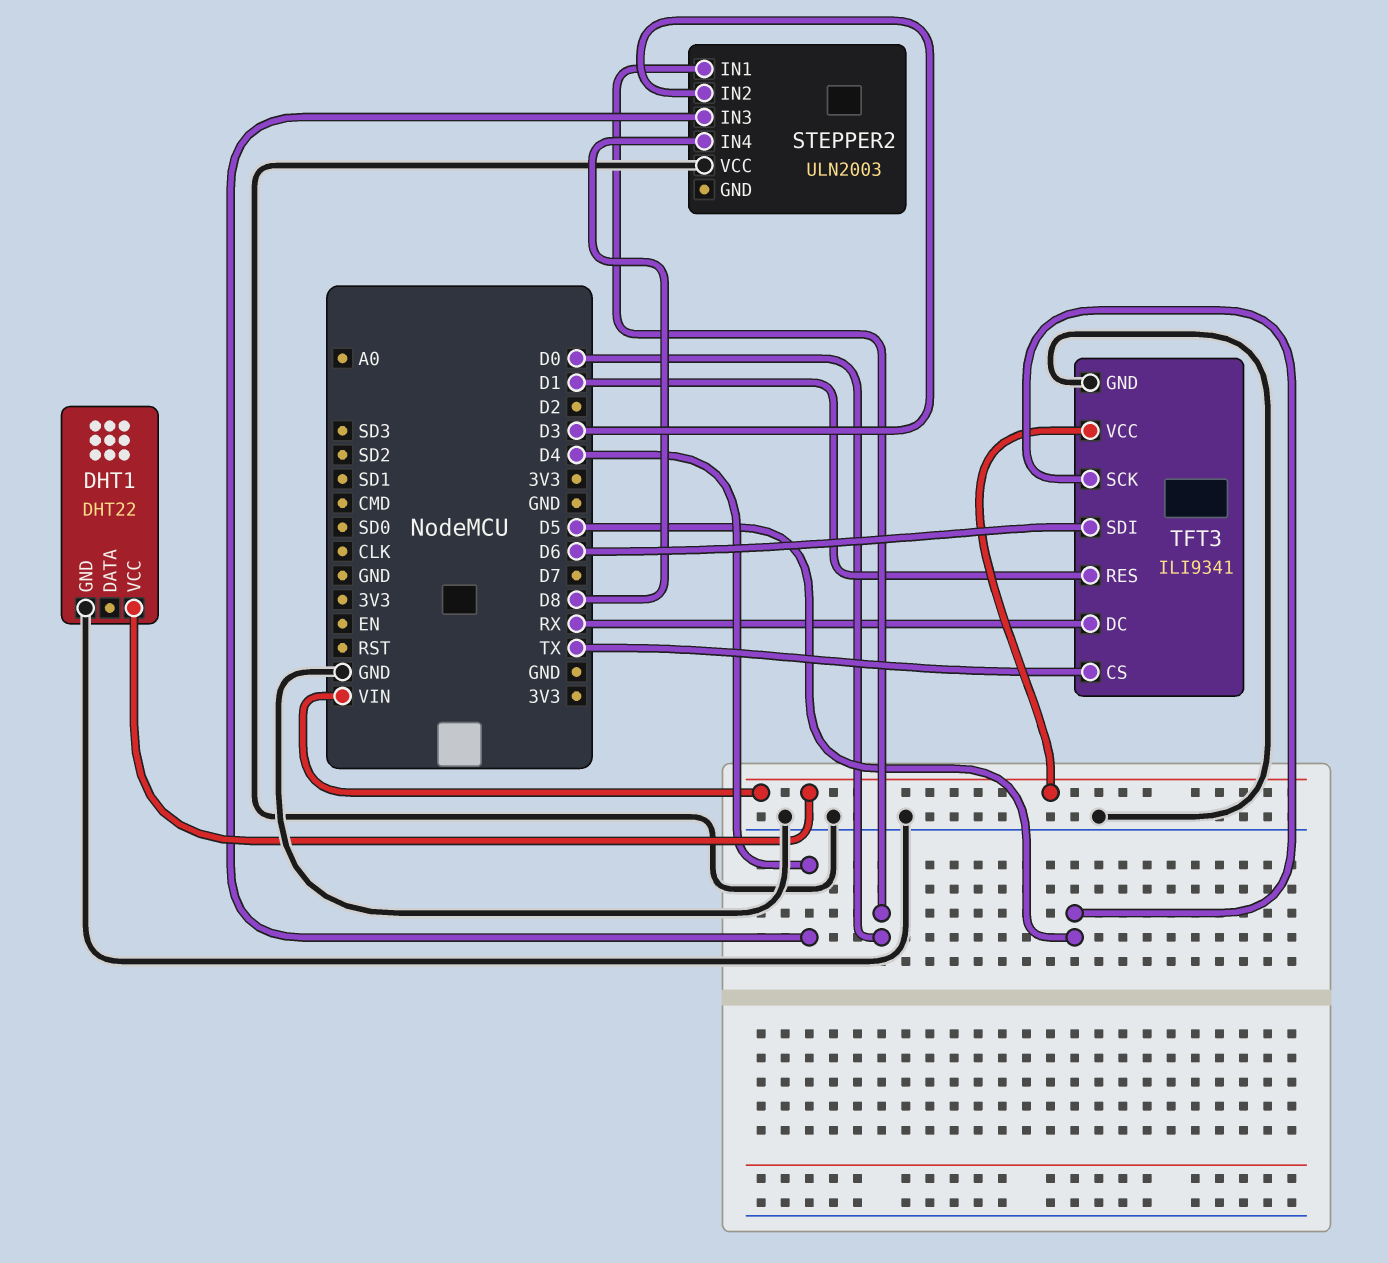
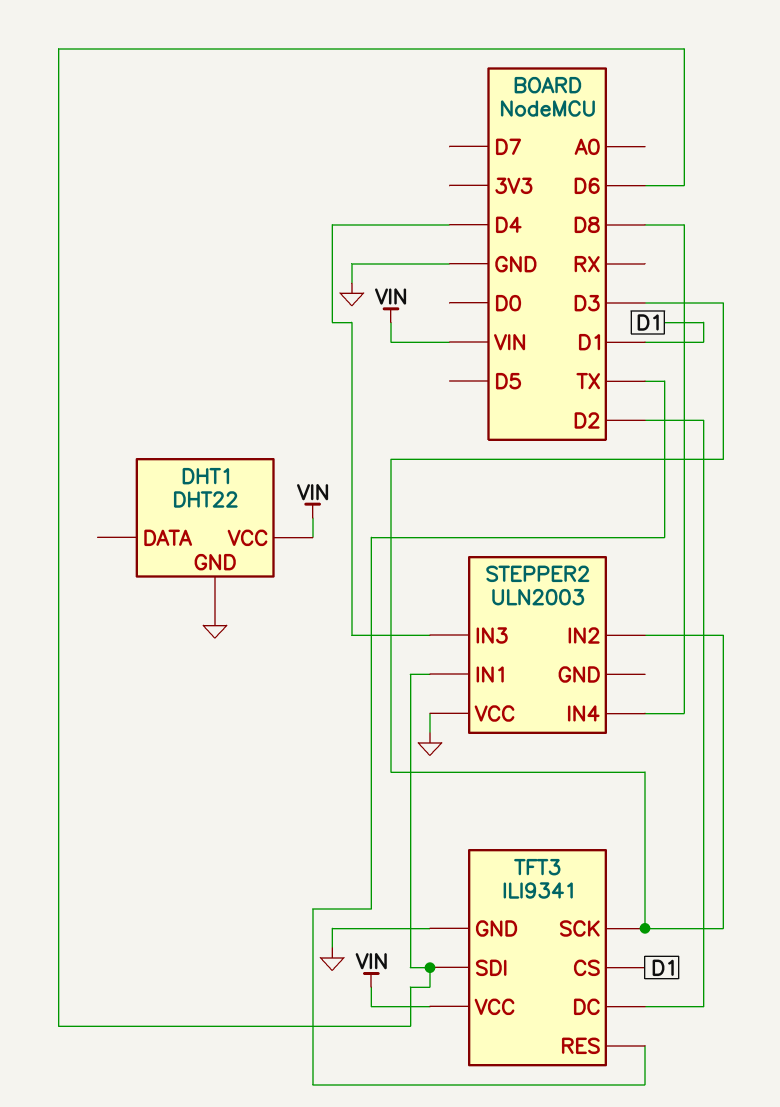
STEPPER2 pin IN1: D0 -> D6
TFT3 pin CS: TX -> D1
TFT3 pin DC: RX -> D2
TFT3 pin RES: D1 -> TX
TFT3 pin SCK: D5 -> D3

